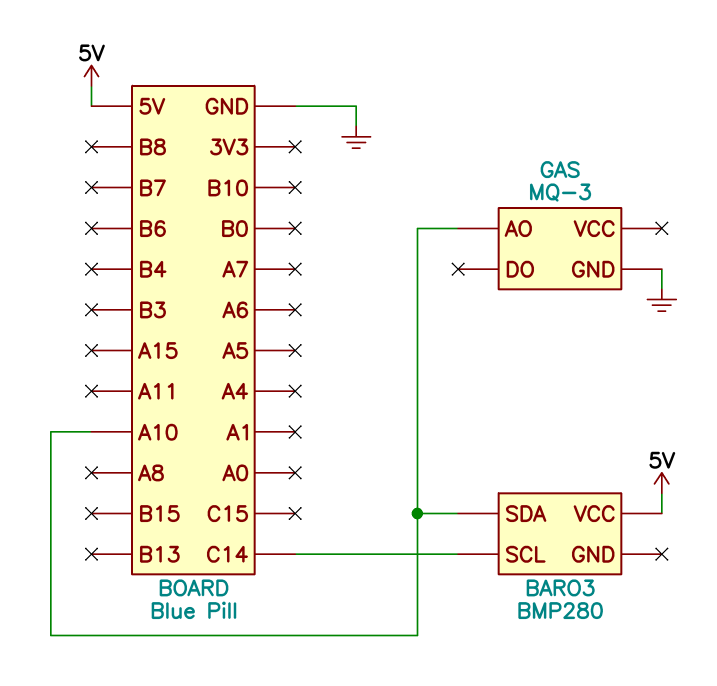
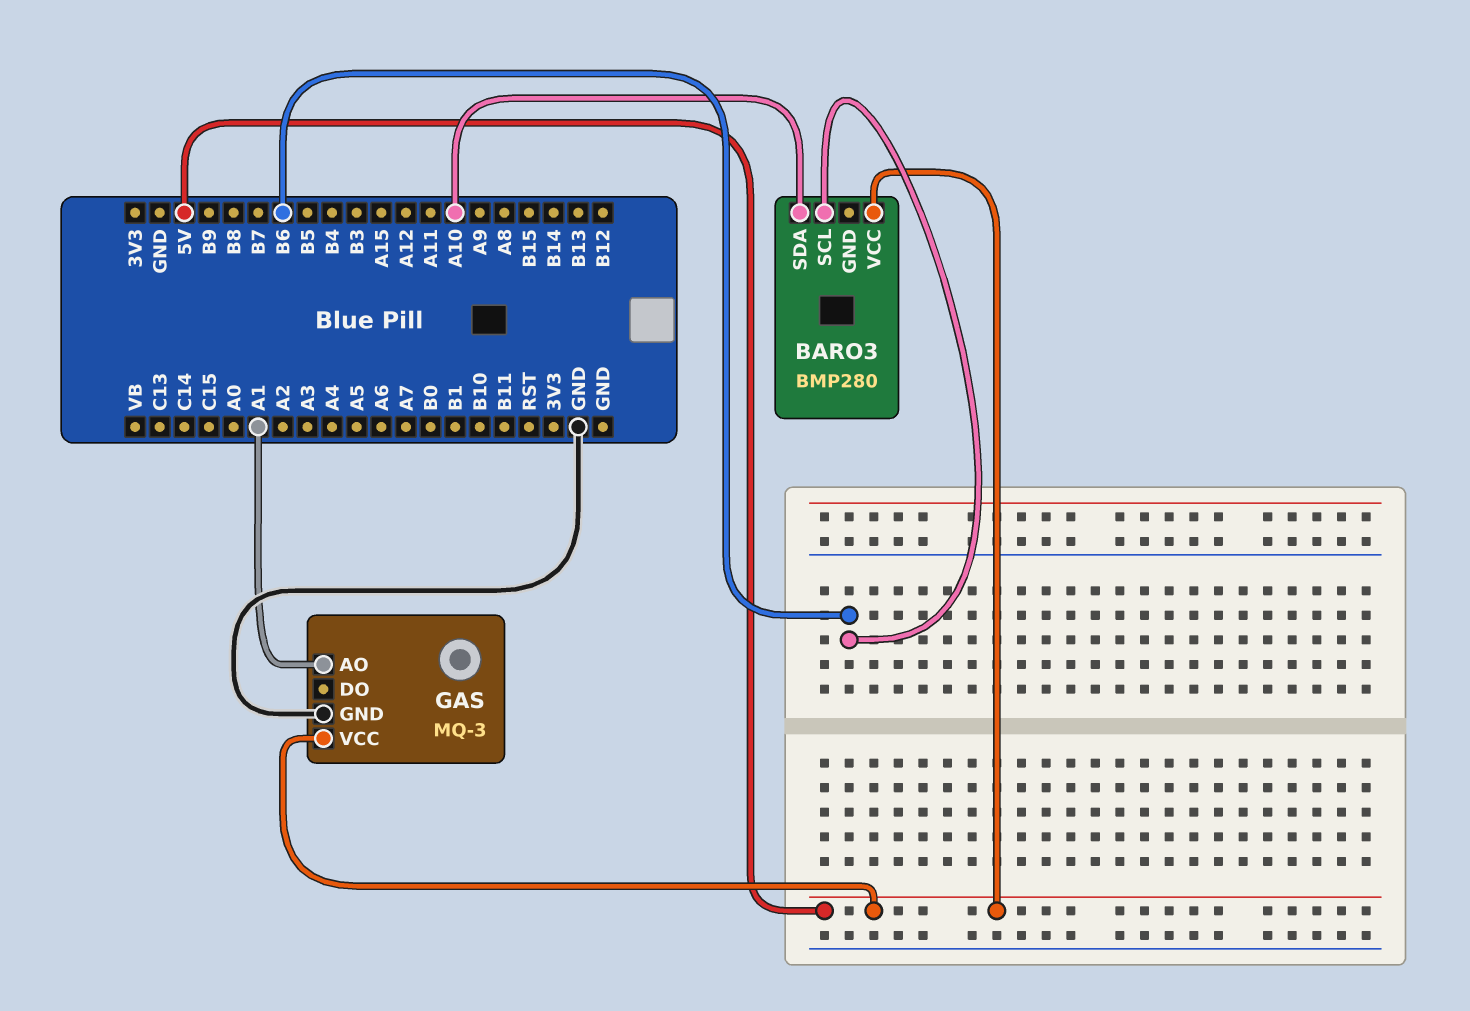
BARO3 pin SCL: C14 -> B6
GAS pin AO: A10 -> A1
GAS pin VCC: none -> 5V

